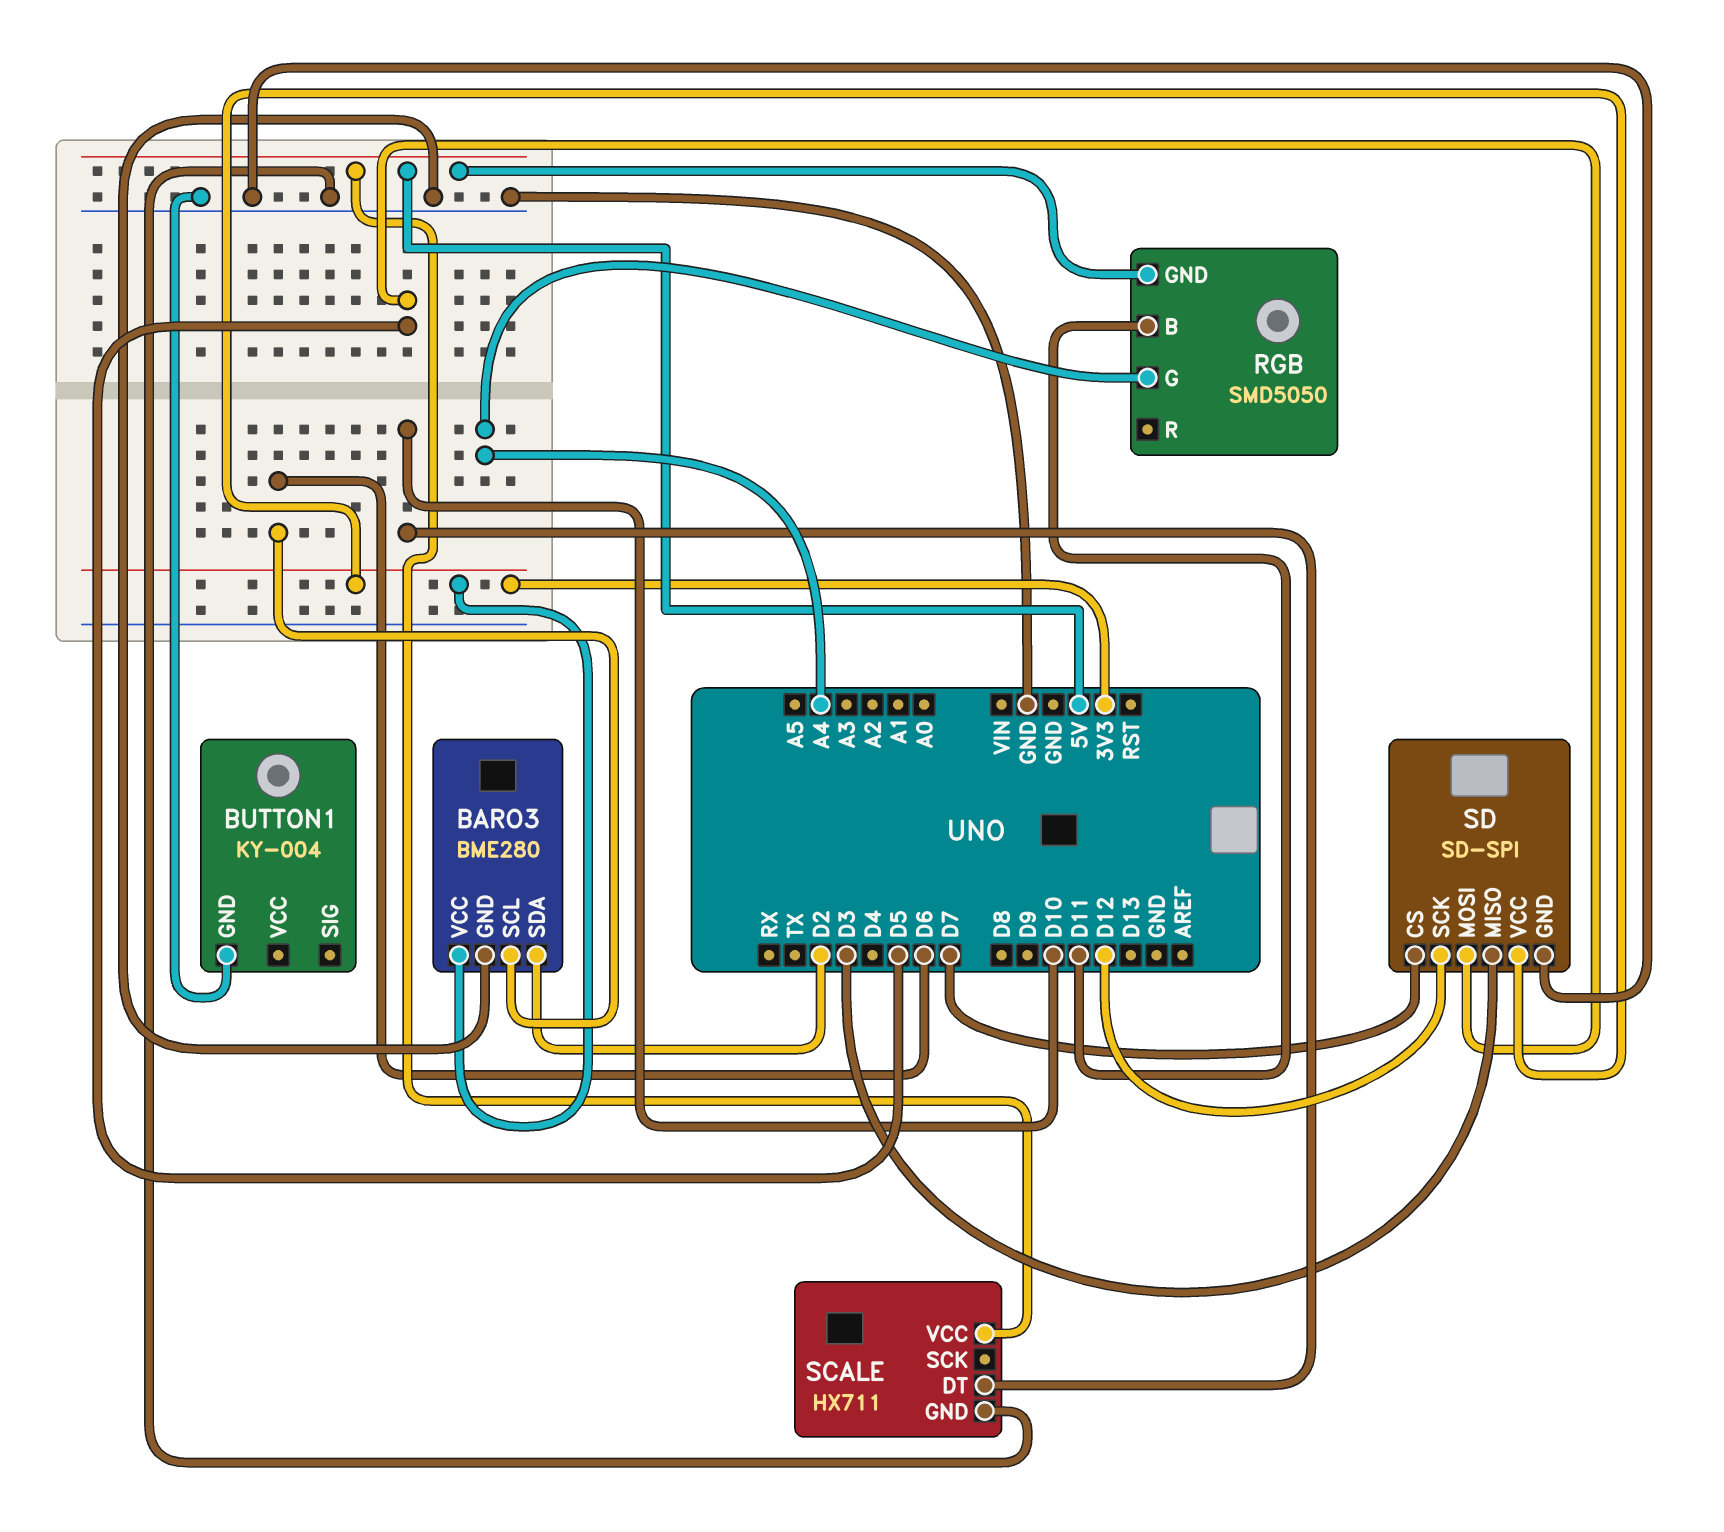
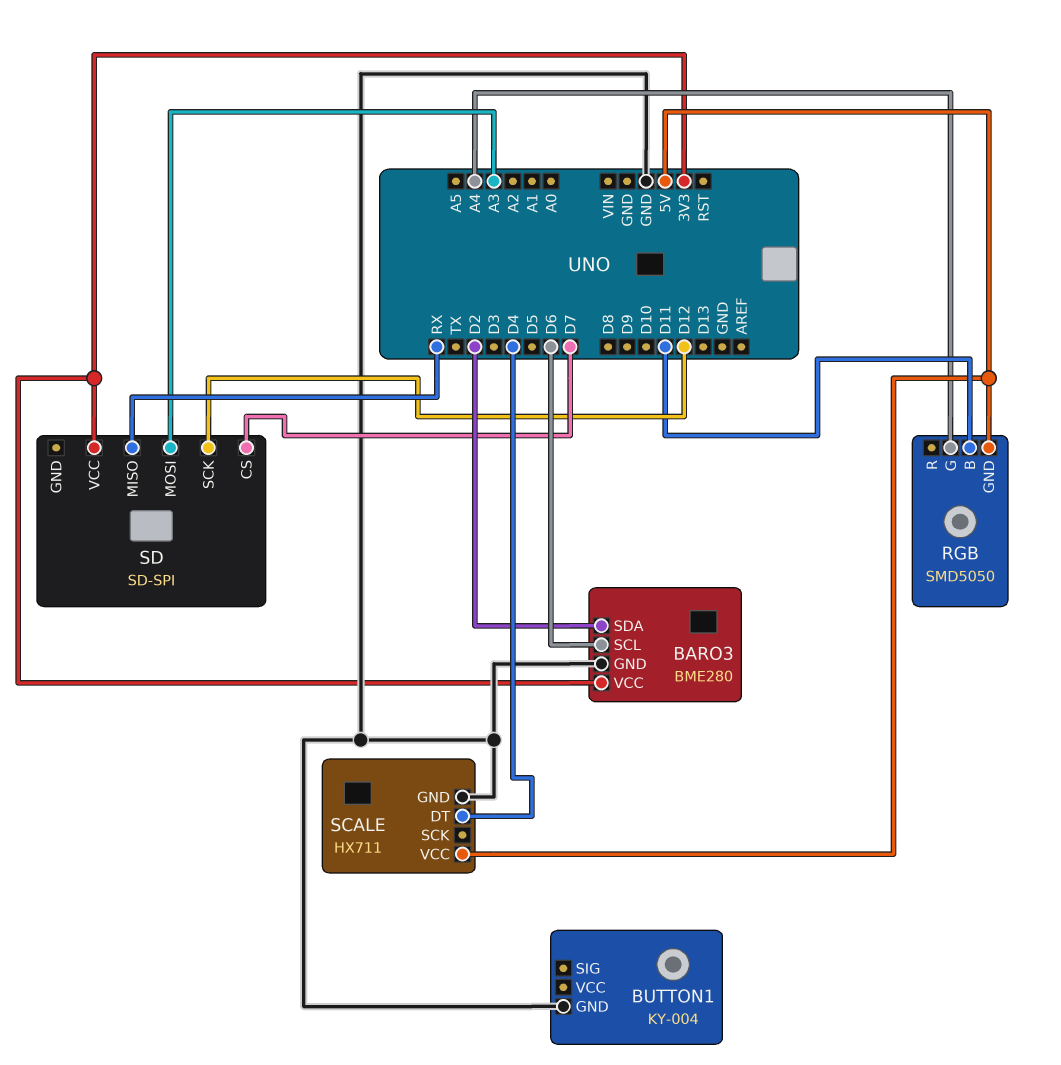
SCALE pin DT: D10 -> D4
SD pin GND: GND -> none
SD pin MISO: D3 -> RX
SD pin MOSI: D5 -> A3

